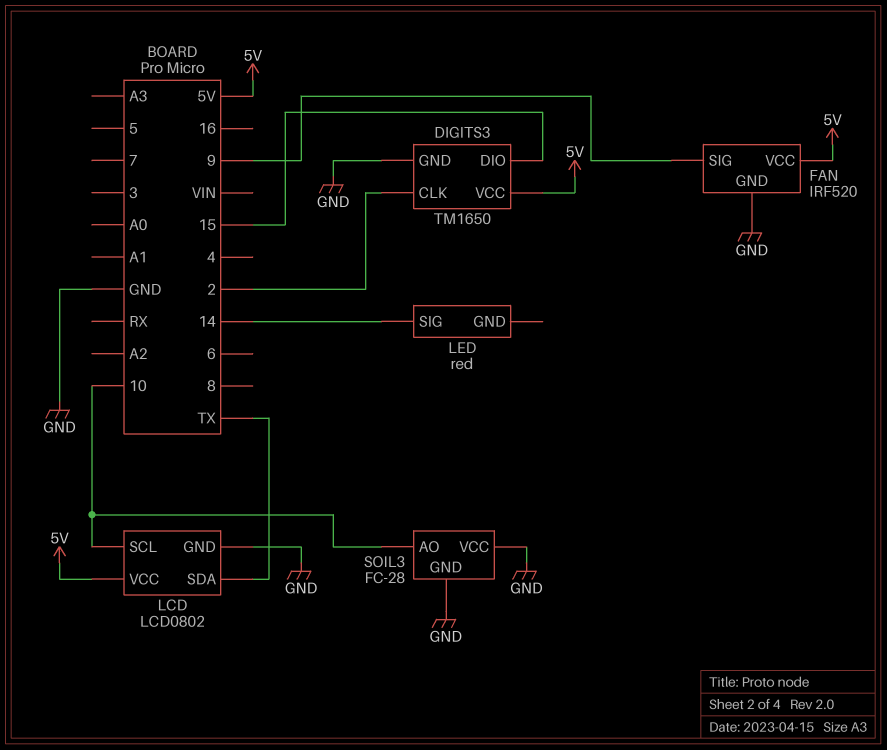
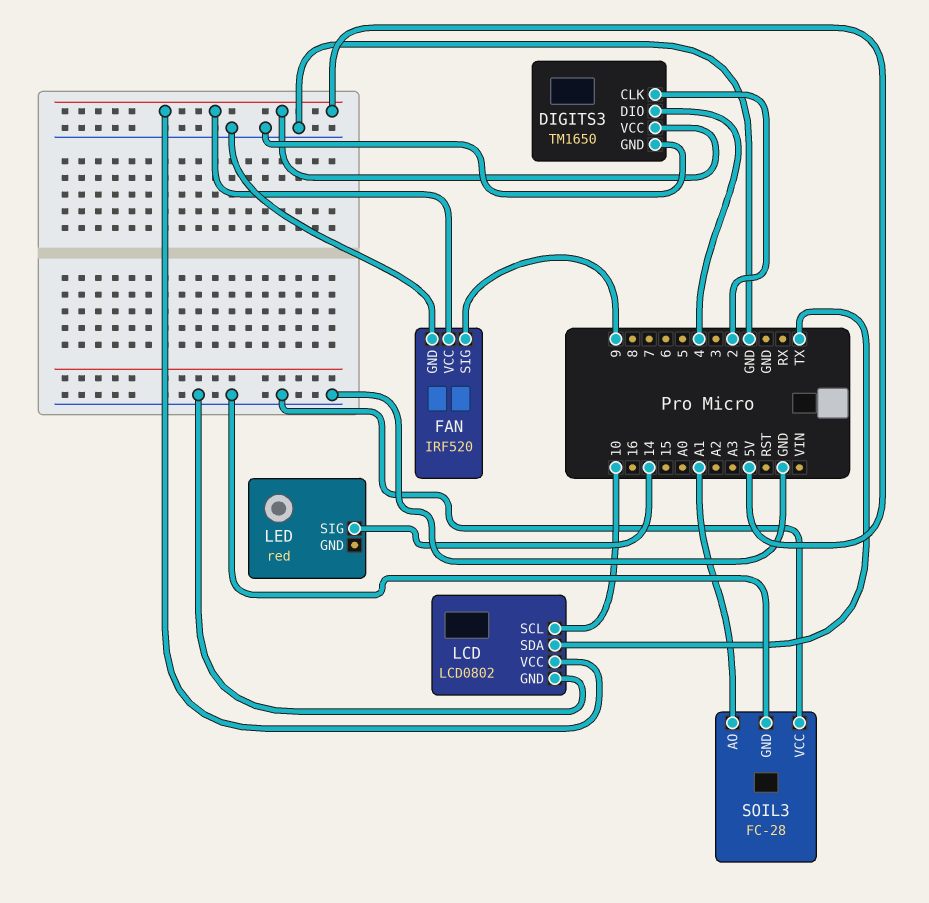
DIGITS3 pin DIO: 15 -> 4
SOIL3 pin AO: 10 -> A1

